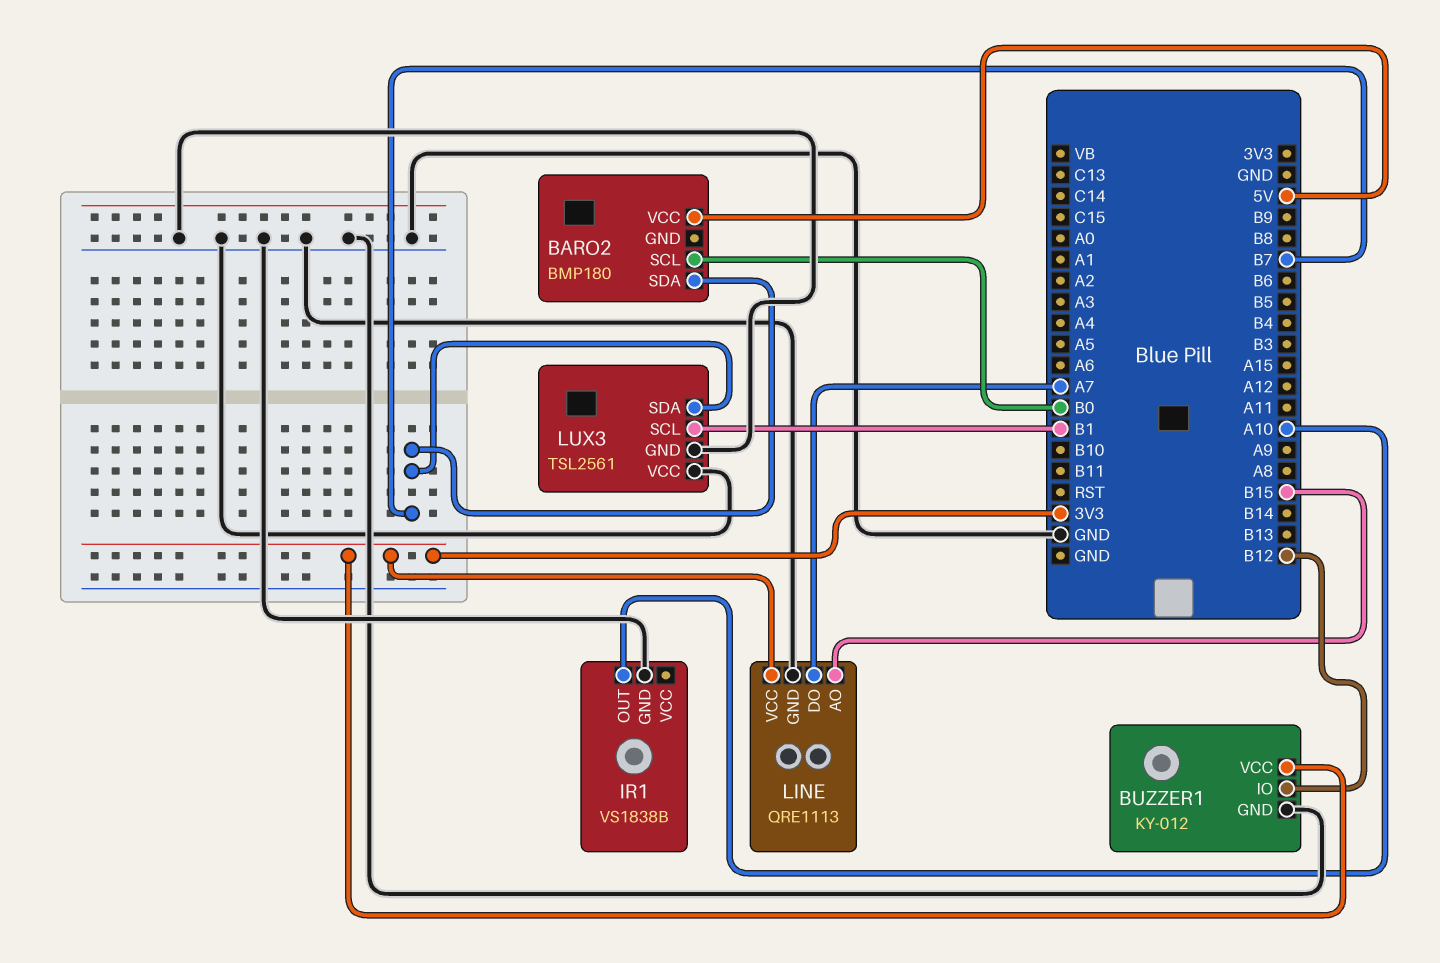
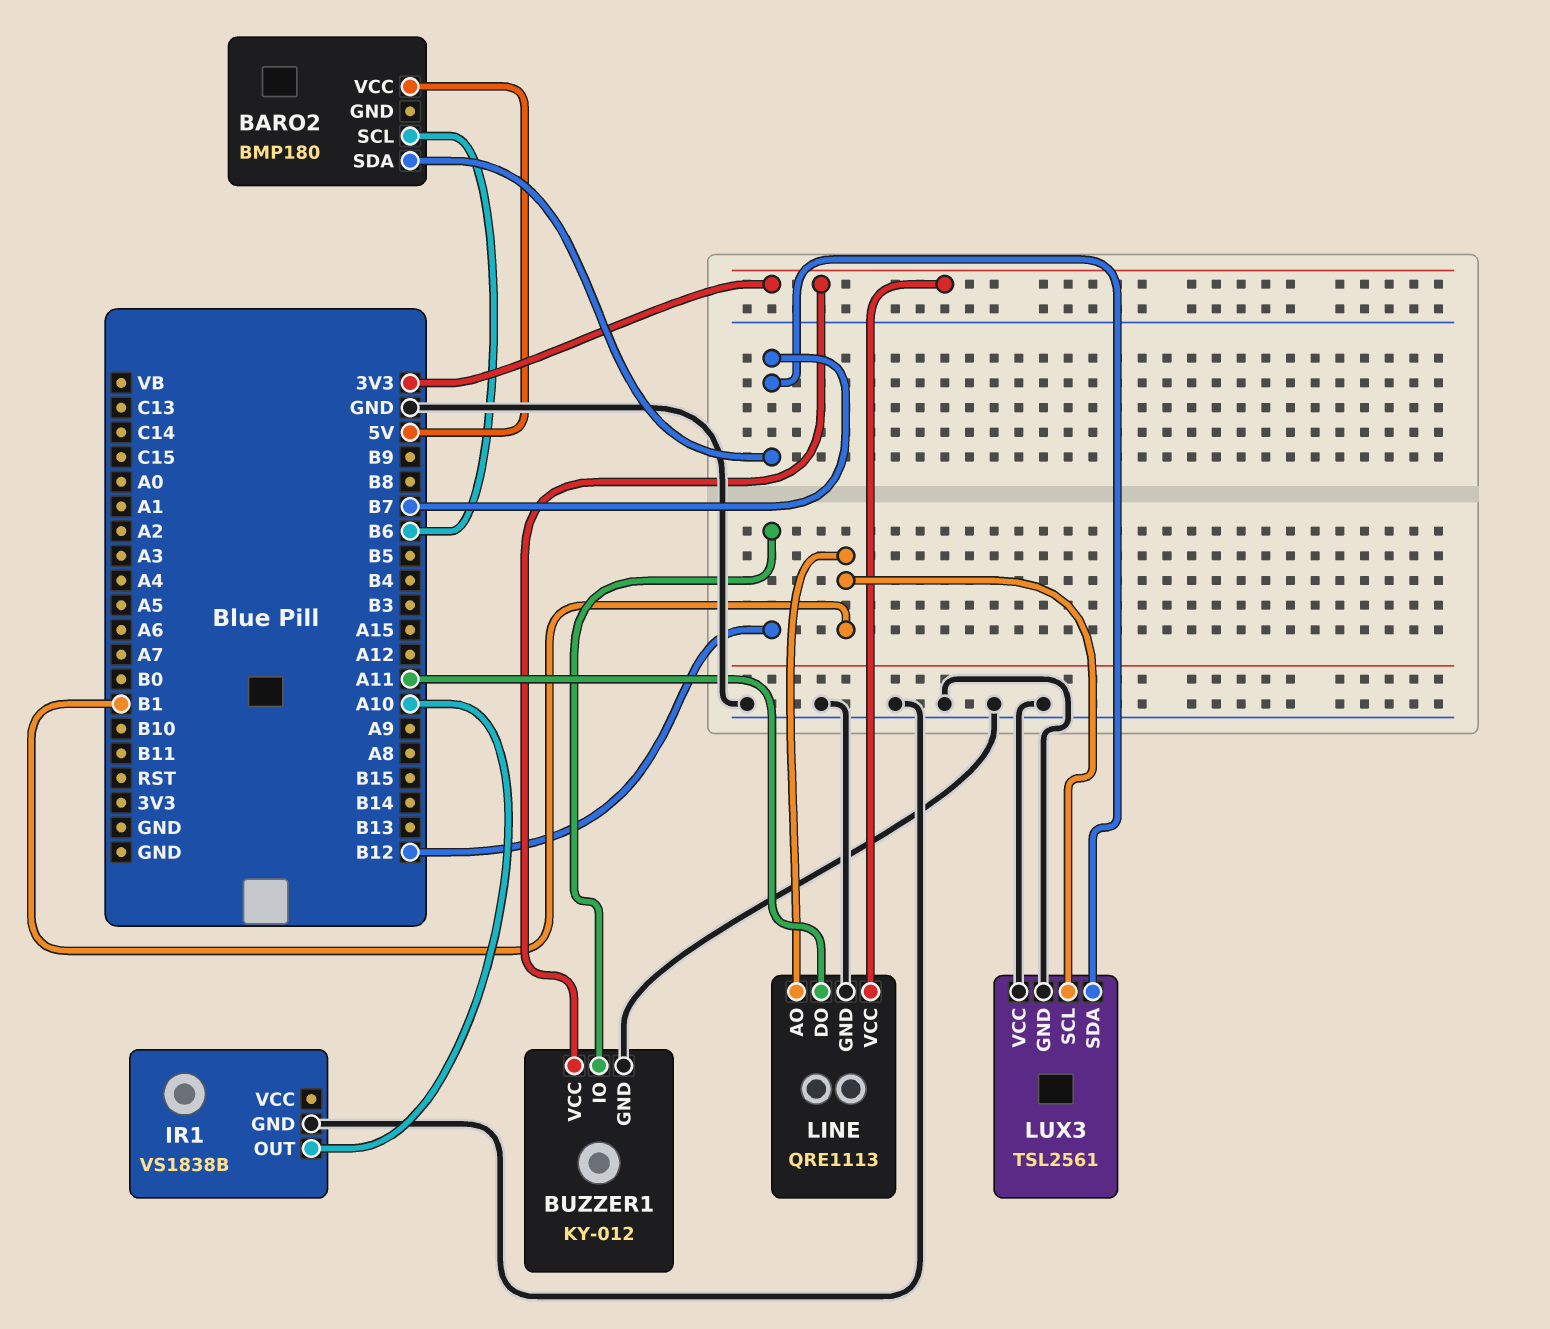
BARO2 pin SCL: B0 -> B6
LINE pin AO: B15 -> B1
LINE pin DO: A7 -> A11

